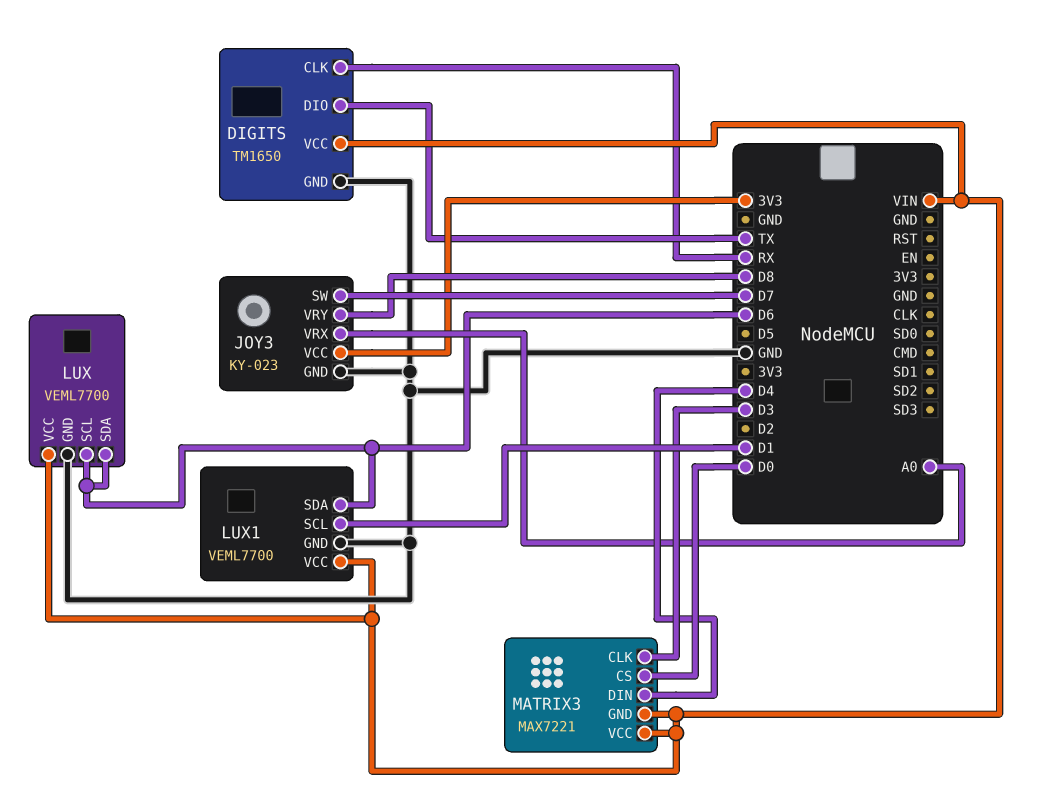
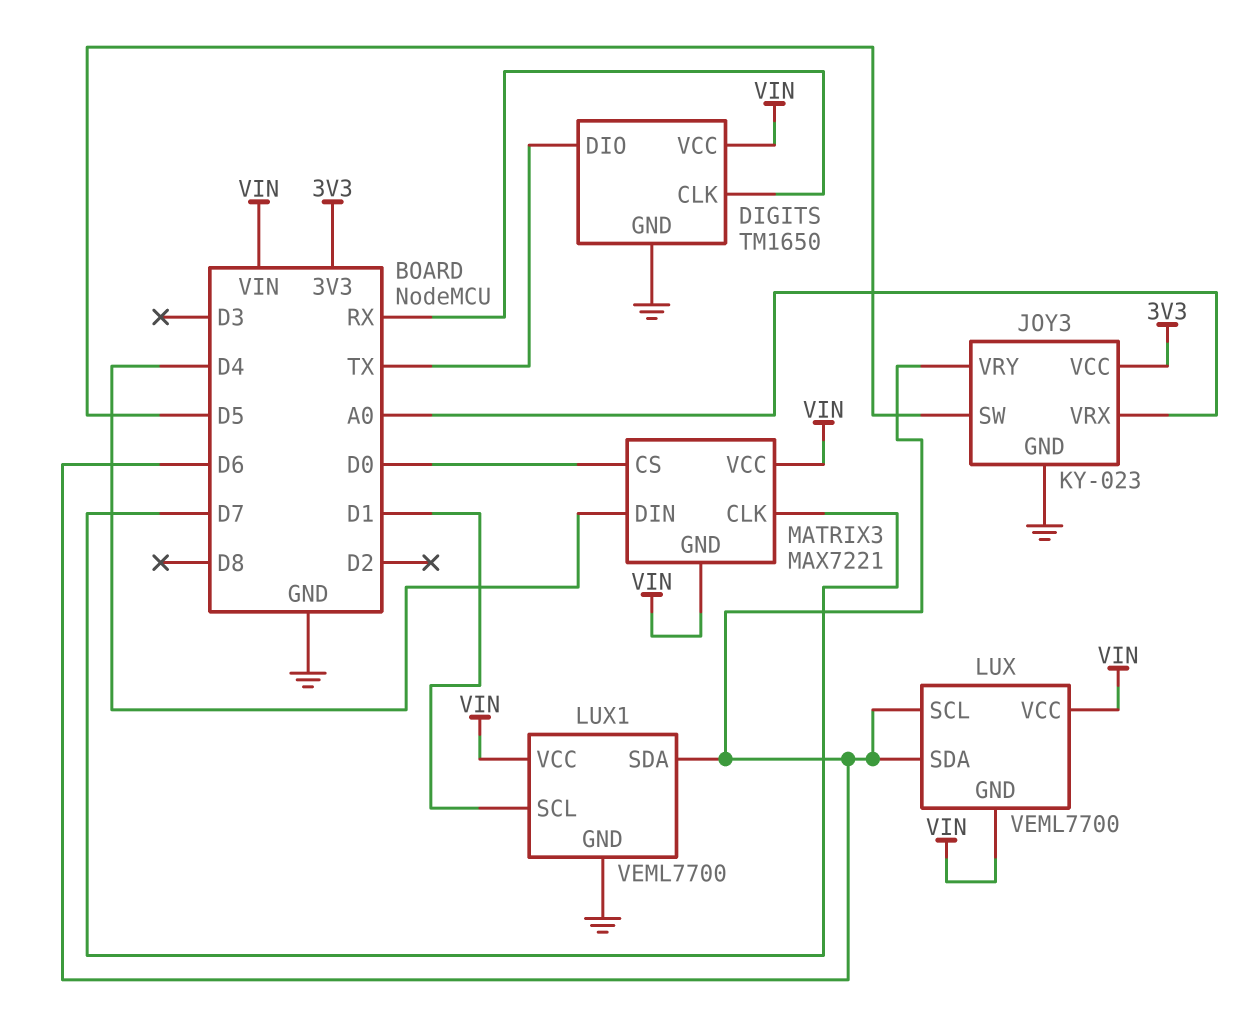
JOY3 pin SW: D7 -> D5
JOY3 pin VRY: D8 -> D6
LUX pin GND: GND -> VIN
MATRIX3 pin CLK: D3 -> D7

